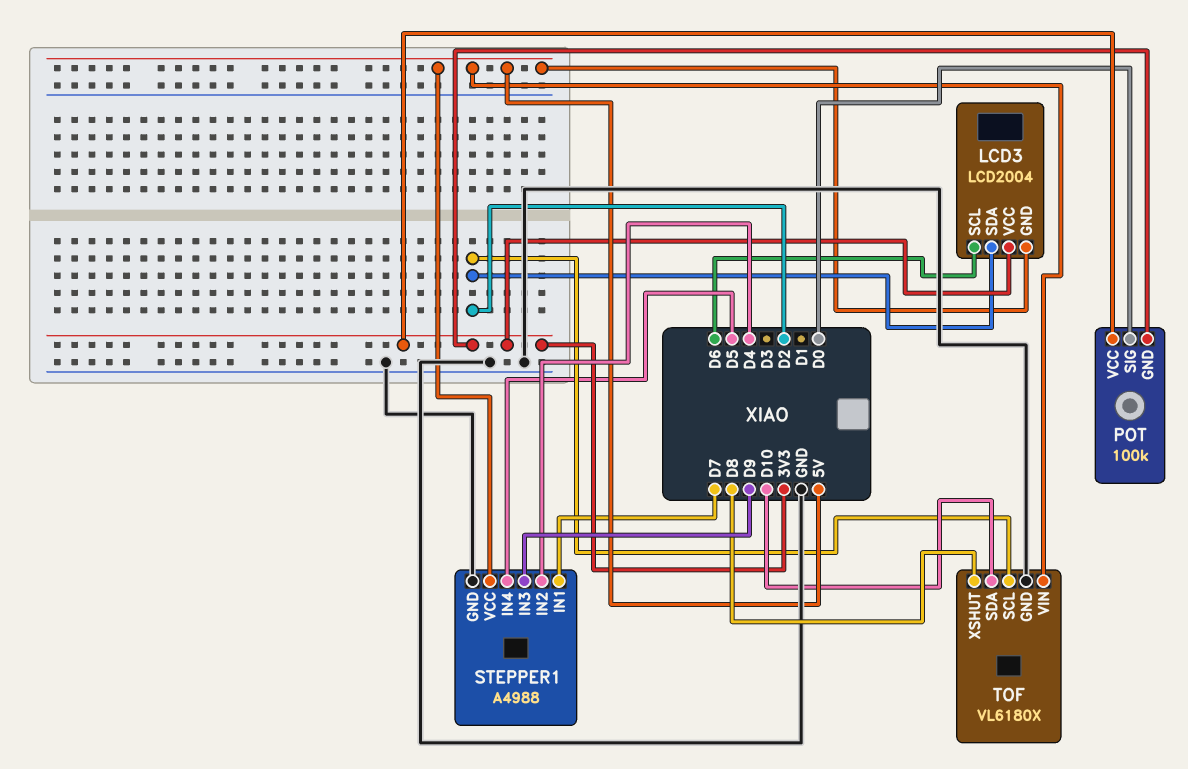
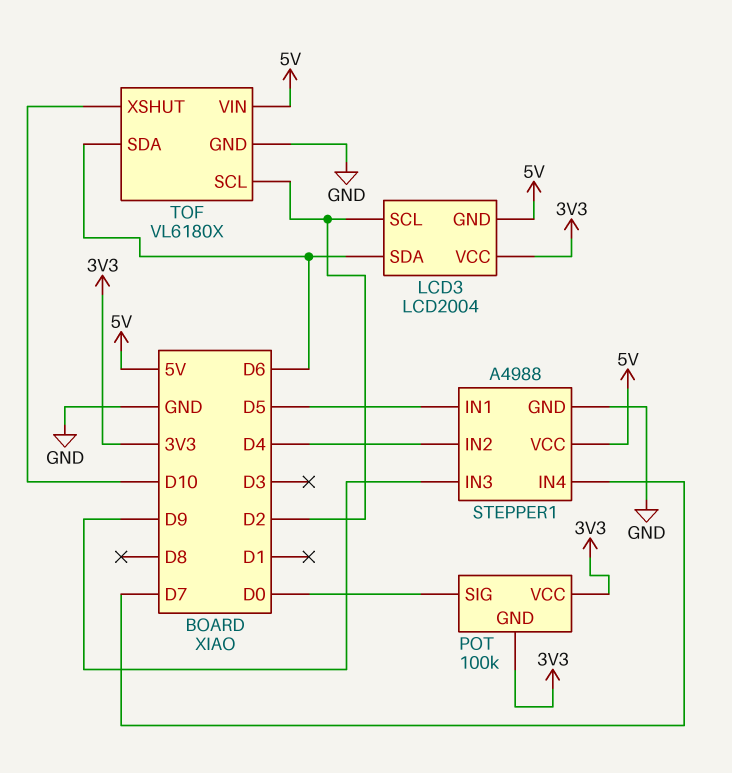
LCD3 pin SCL: D6 -> D2
LCD3 pin SDA: D2 -> D6
STEPPER1 pin IN1: D7 -> D5
STEPPER1 pin IN4: D5 -> D7
TOF pin SDA: D10 -> D6
TOF pin XSHUT: D8 -> D10

